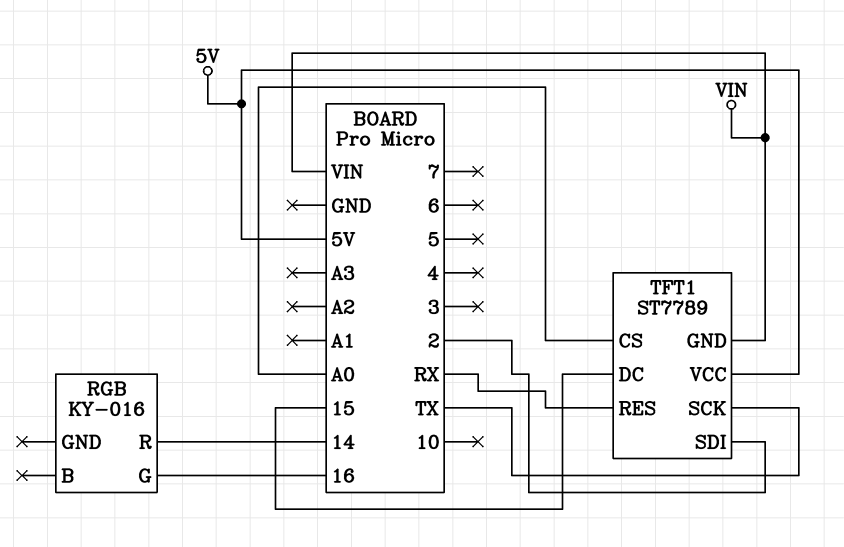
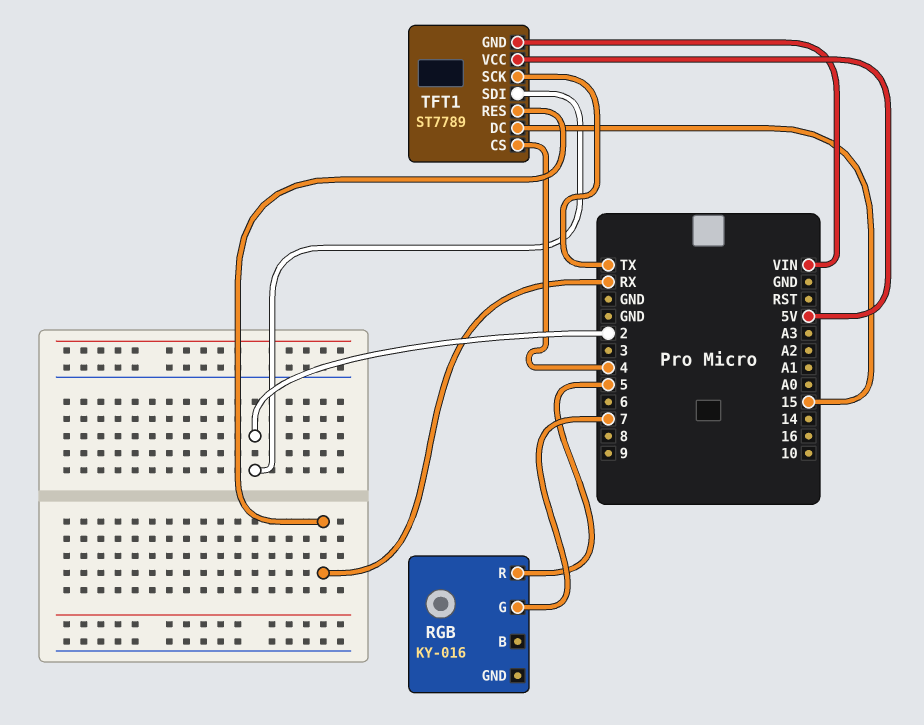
RGB pin G: 16 -> 7
RGB pin R: 14 -> 5
TFT1 pin CS: A0 -> 4

